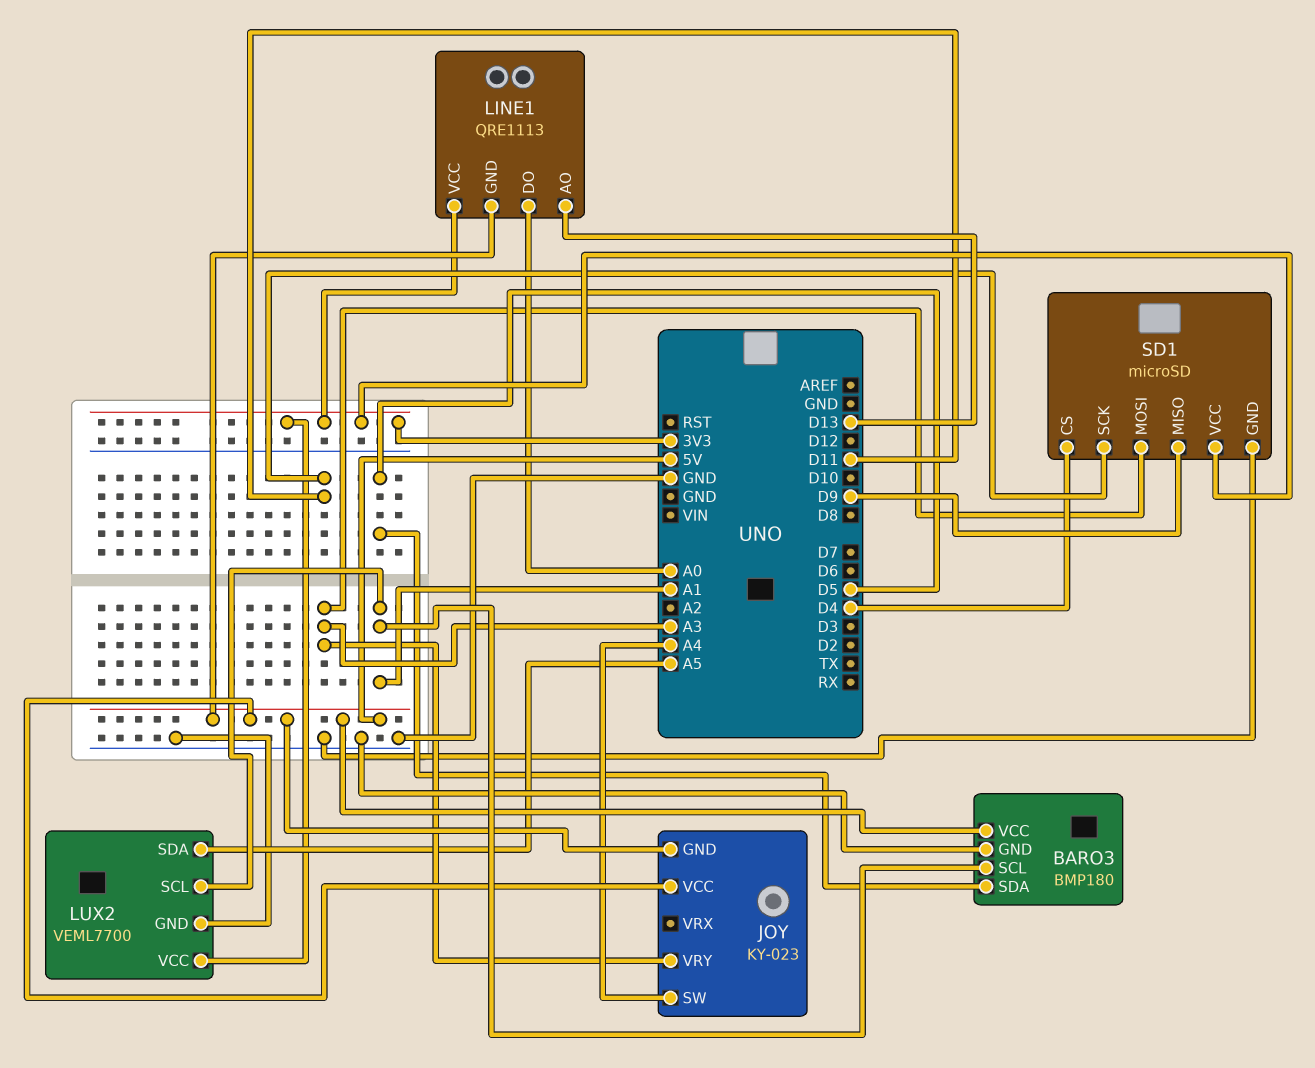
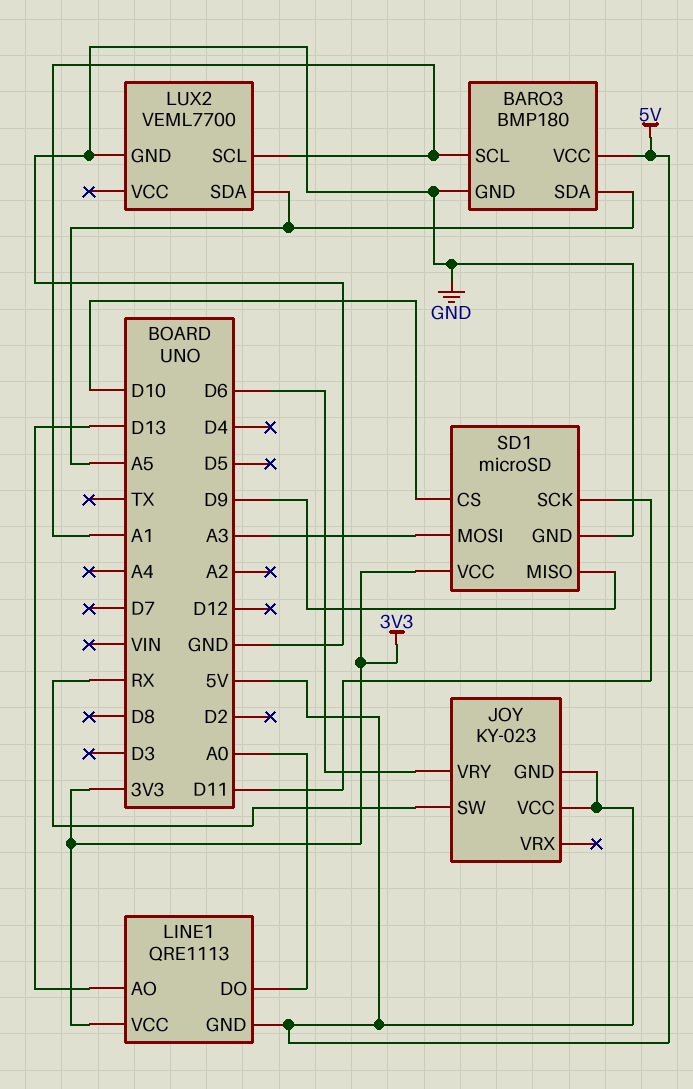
BARO3 pin SDA: D5 -> A5
JOY pin SW: A4 -> RX
JOY pin VRY: A3 -> D6
LUX2 pin VCC: 3V3 -> none
SD1 pin CS: D4 -> D10

